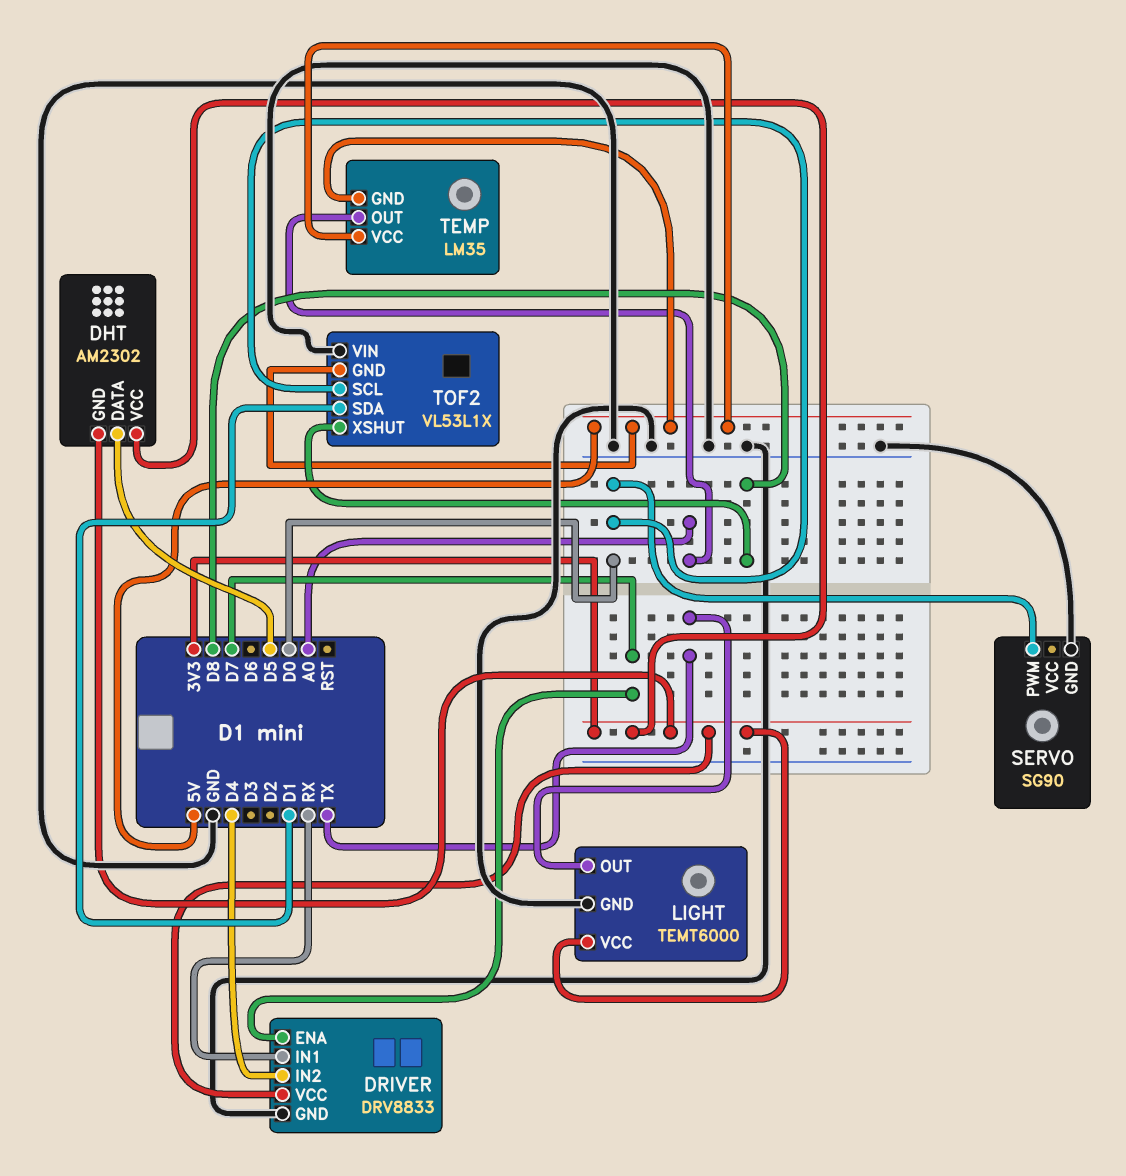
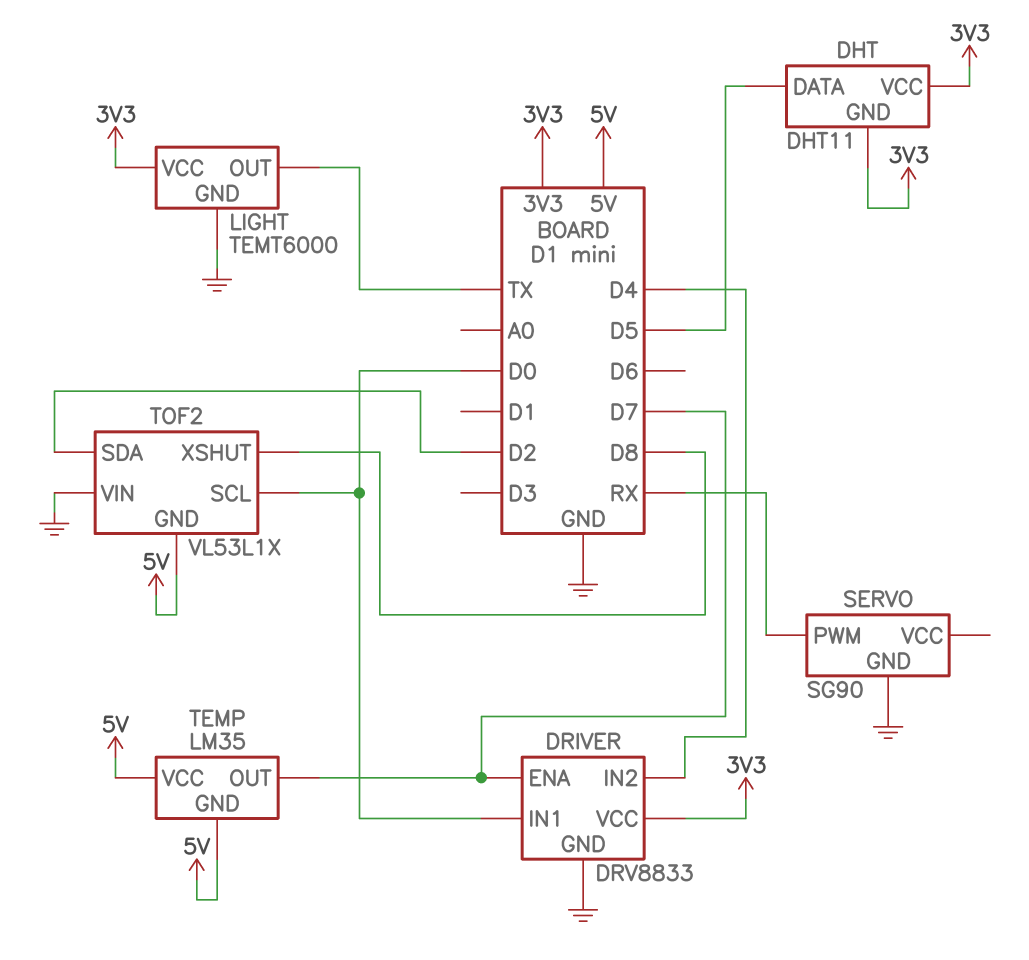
DHT: AM2302 -> DHT11
DRIVER pin IN1: RX -> D0
SERVO pin PWM: D0 -> RX
TEMP pin OUT: A0 -> D7
TOF2 pin SDA: D1 -> D2

